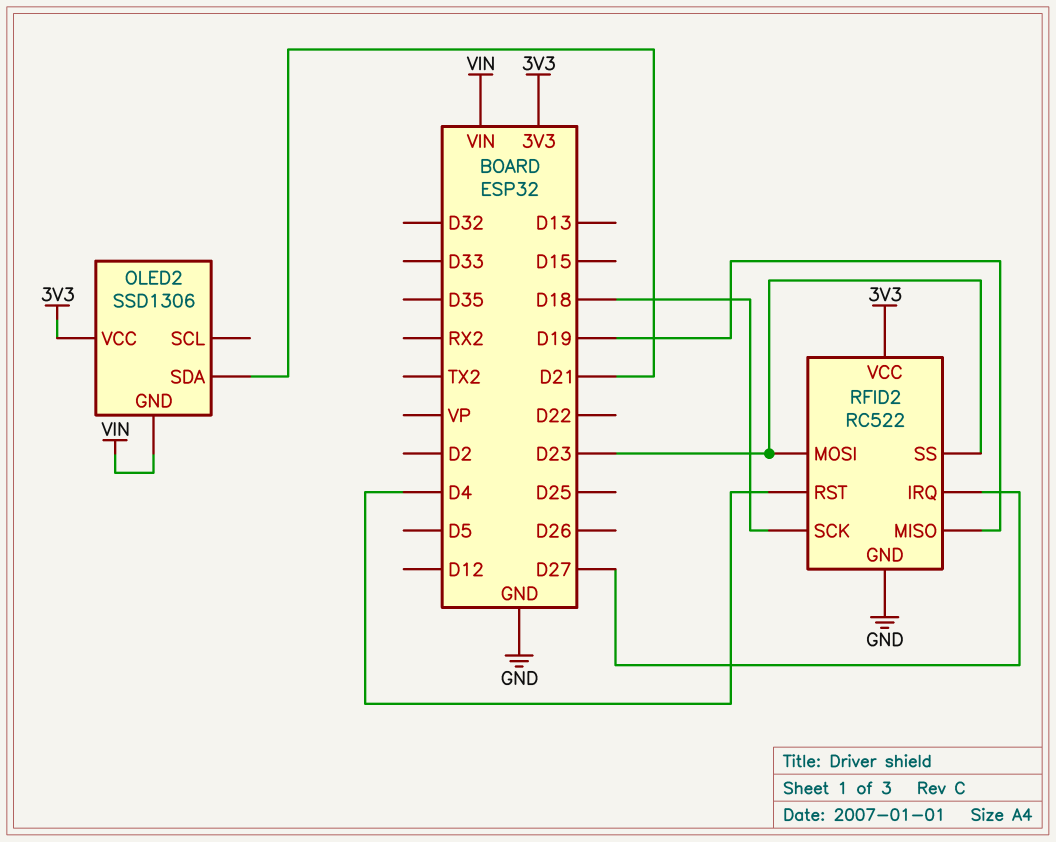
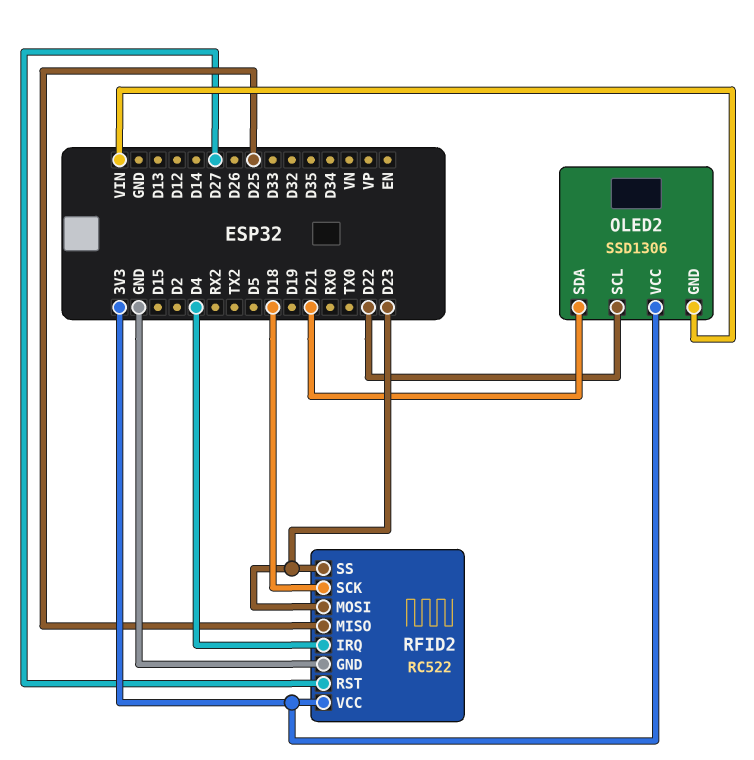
OLED2 pin SCL: none -> D22
RFID2 pin IRQ: D27 -> D4
RFID2 pin MISO: D19 -> D25
RFID2 pin RST: D4 -> D27

